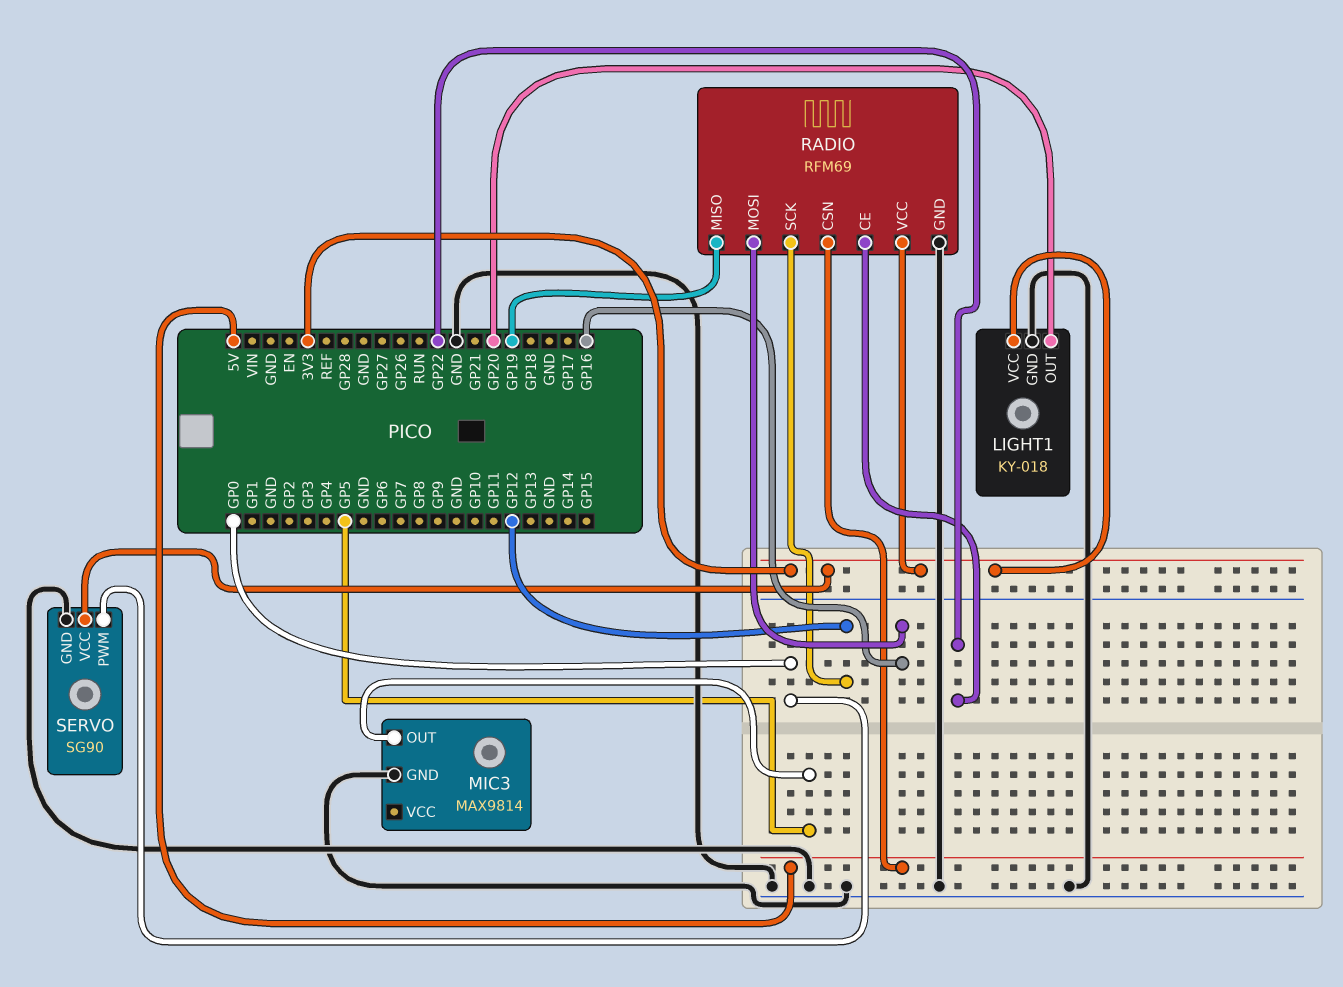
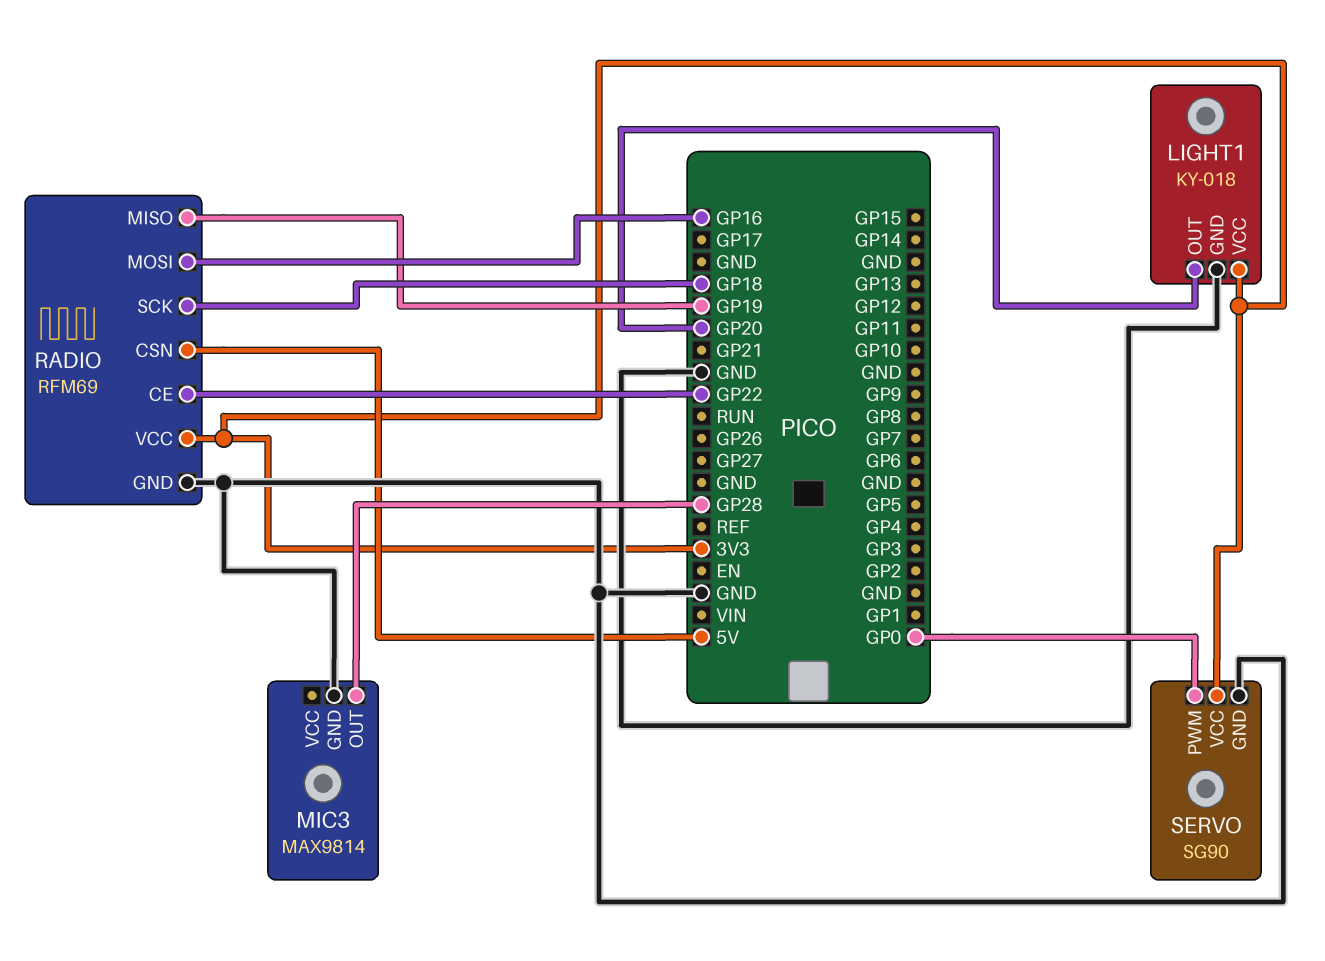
MIC3 pin OUT: GP5 -> GP28
RADIO pin SCK: GP12 -> GP18

